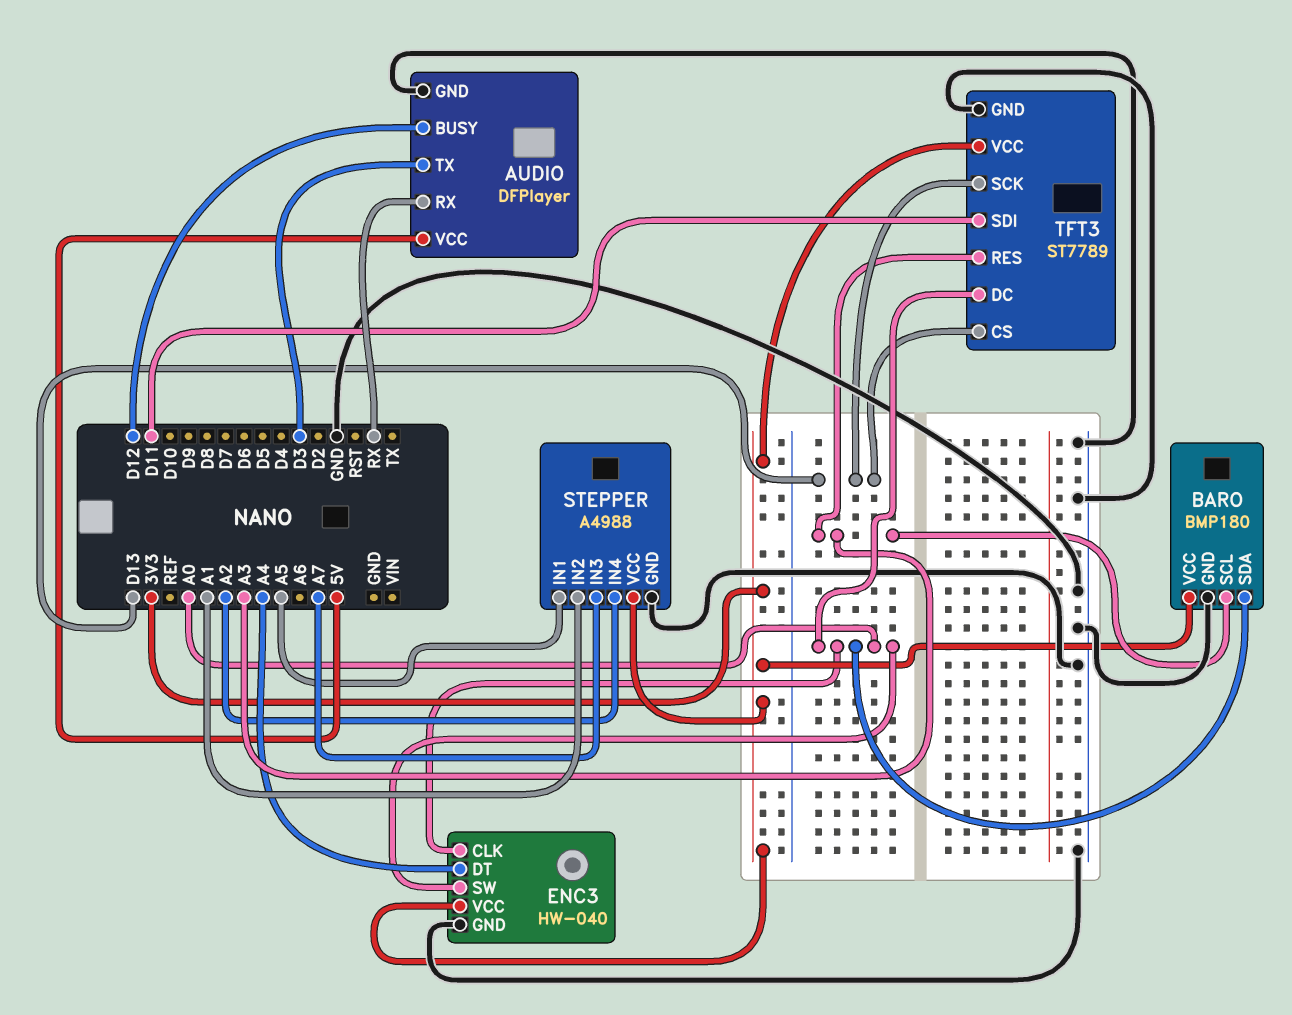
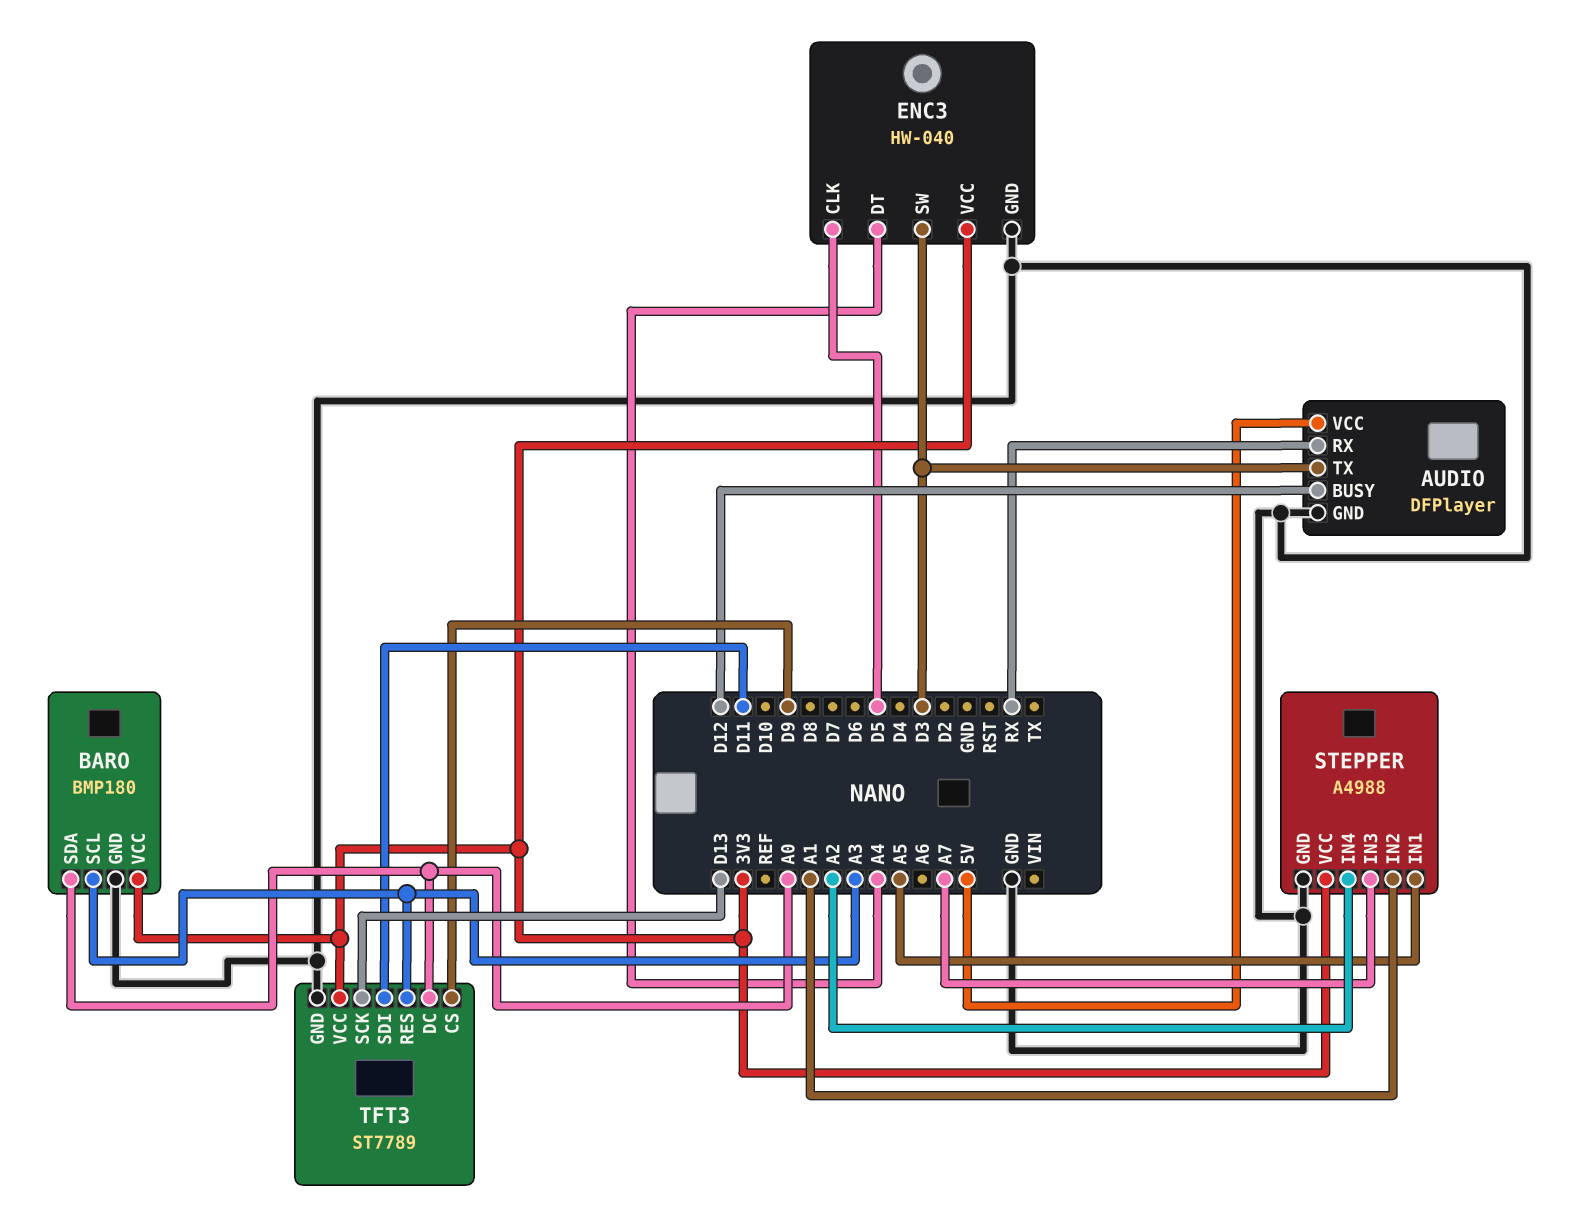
ENC3 pin CLK: A0 -> D5
ENC3 pin SW: A0 -> D3
TFT3 pin CS: D13 -> D9

